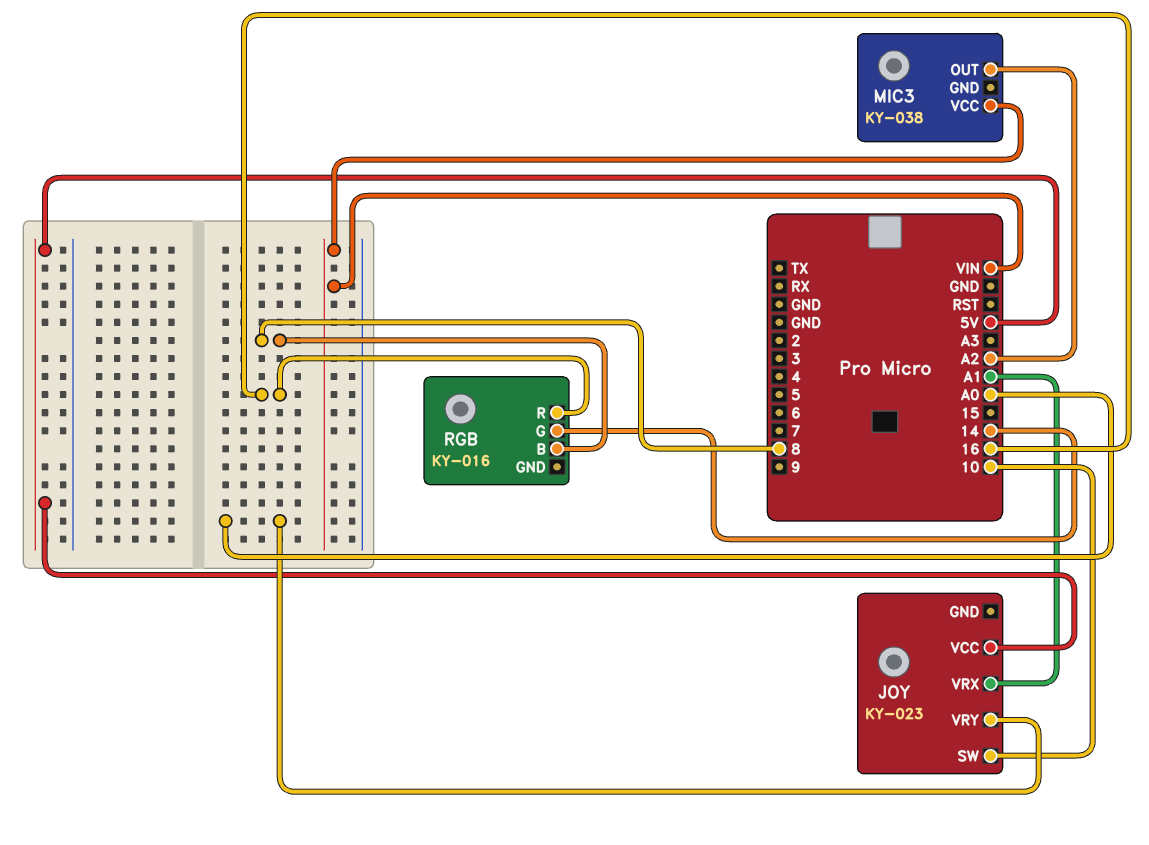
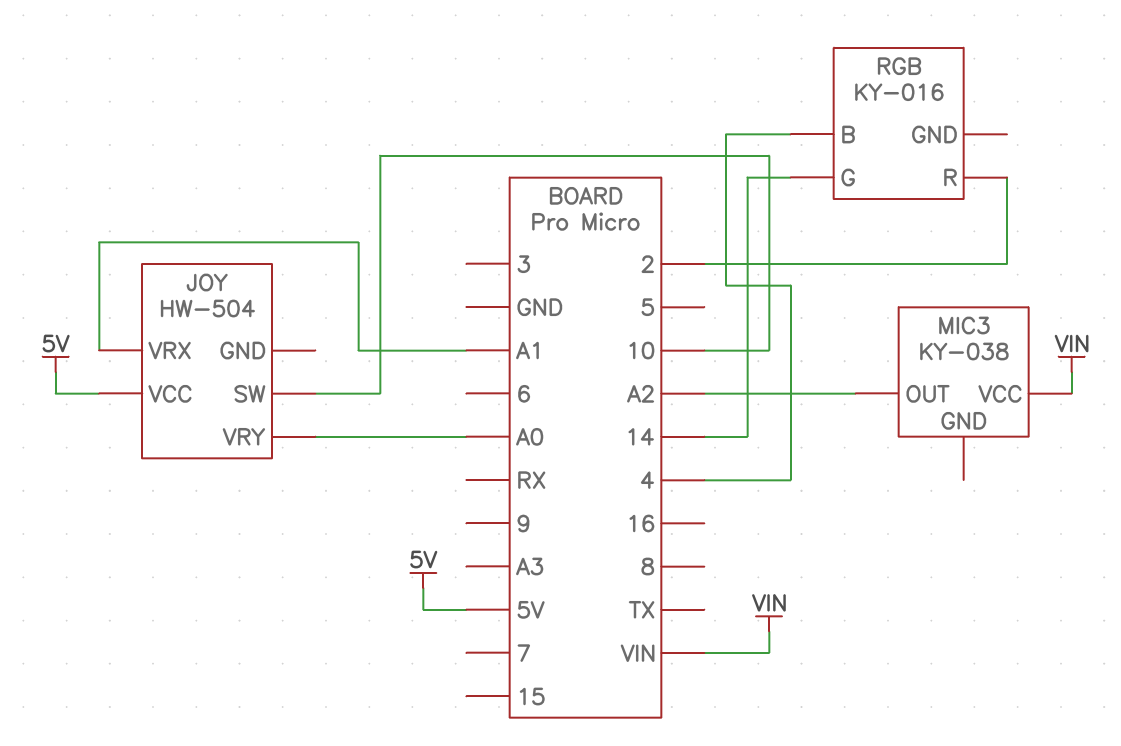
JOY: KY-023 -> HW-504
RGB pin B: 8 -> 4
RGB pin R: 16 -> 2

